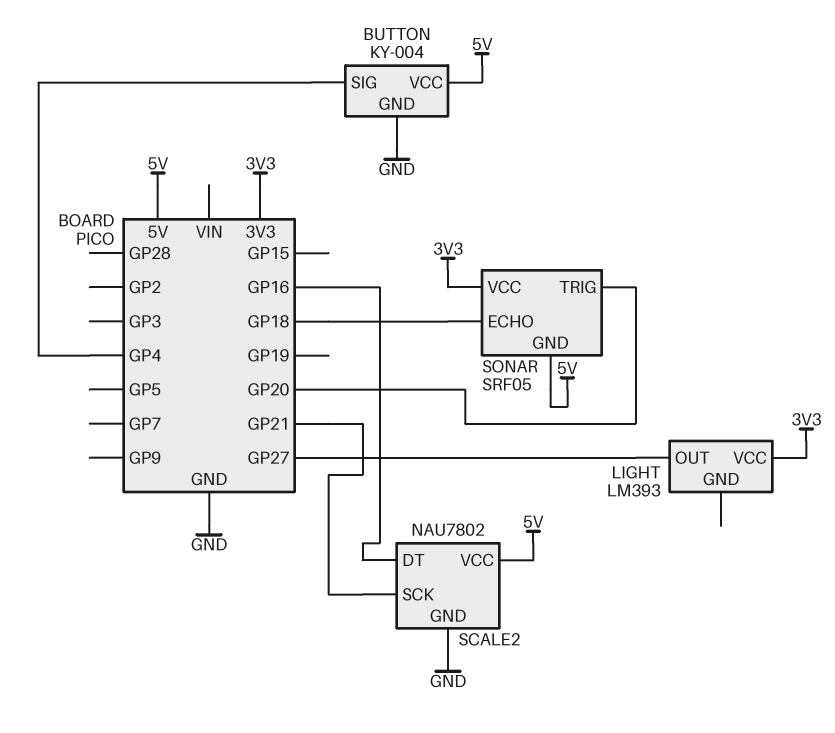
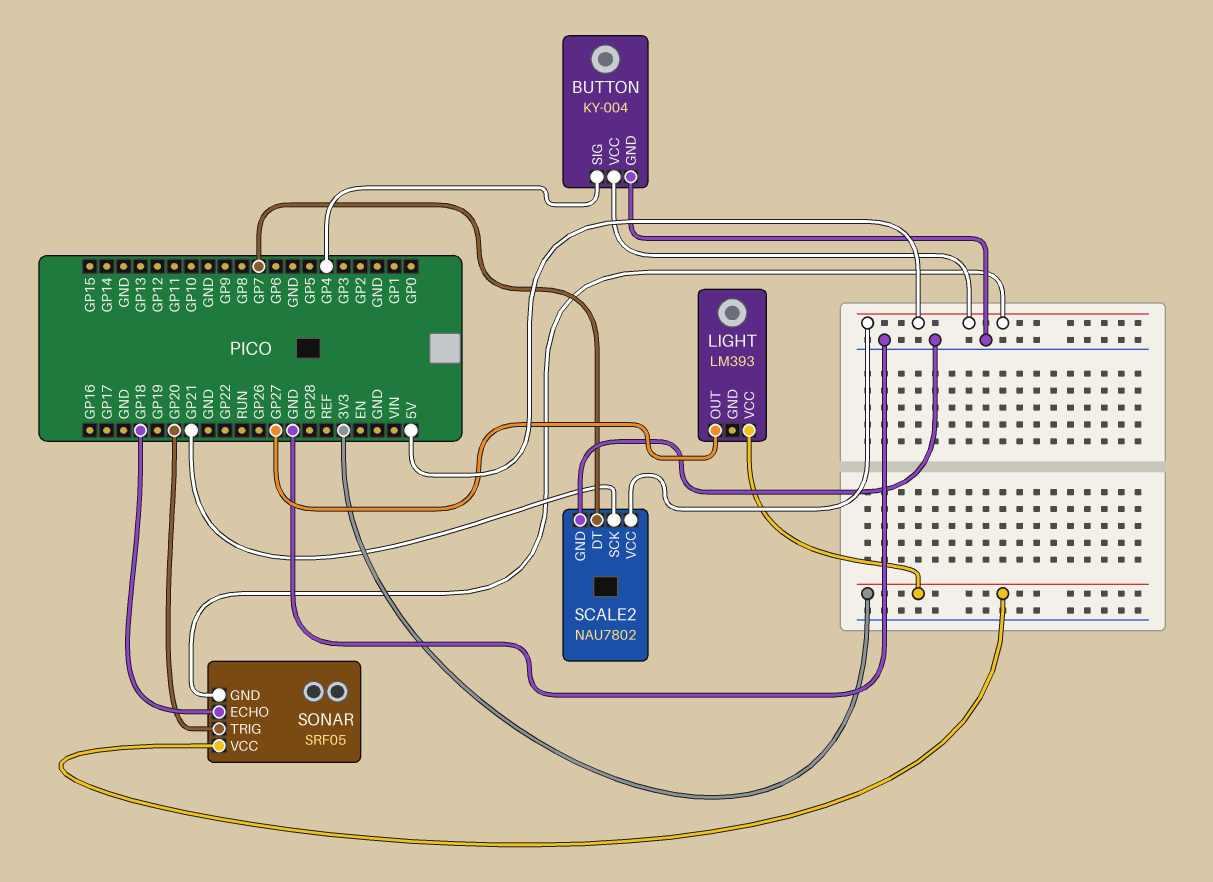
SCALE2 pin DT: GP16 -> GP7

